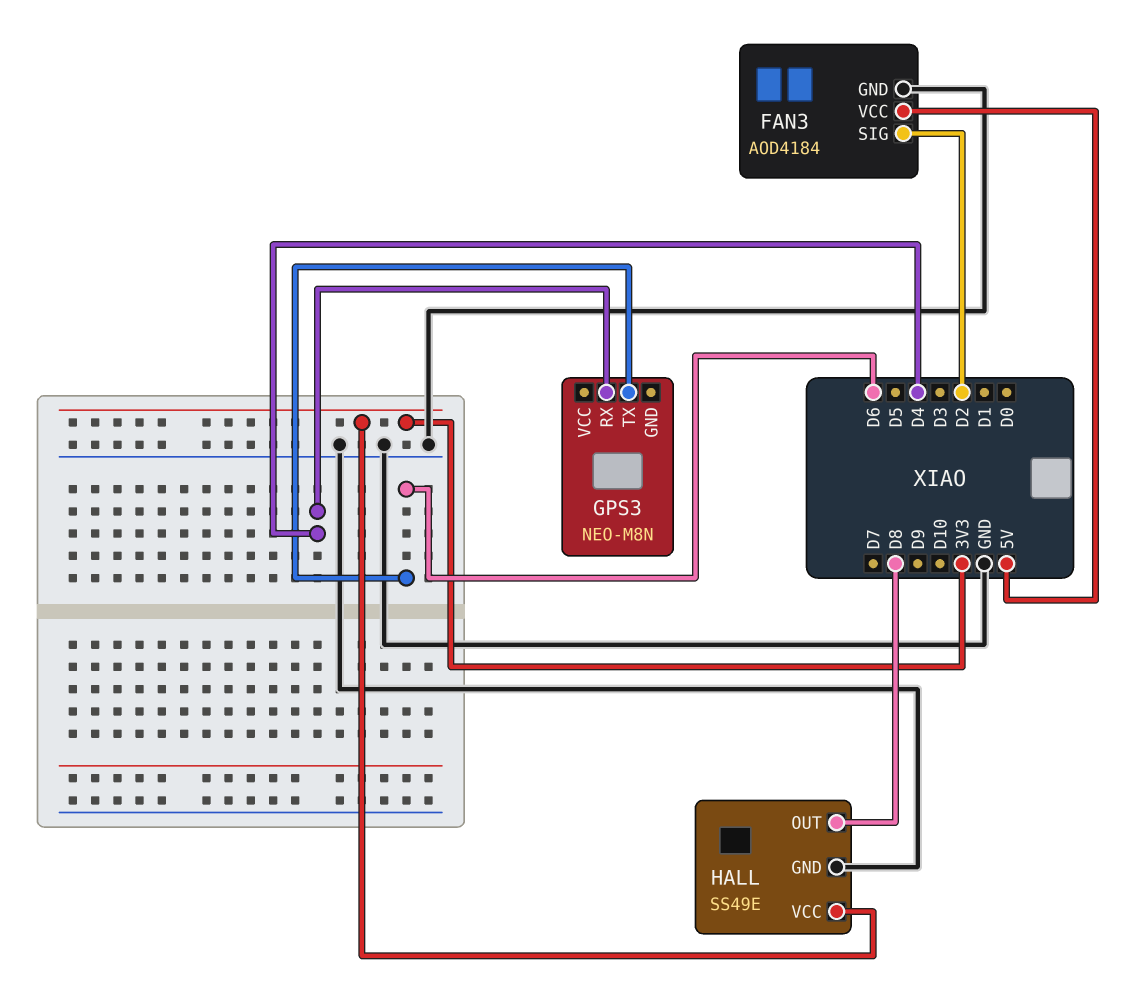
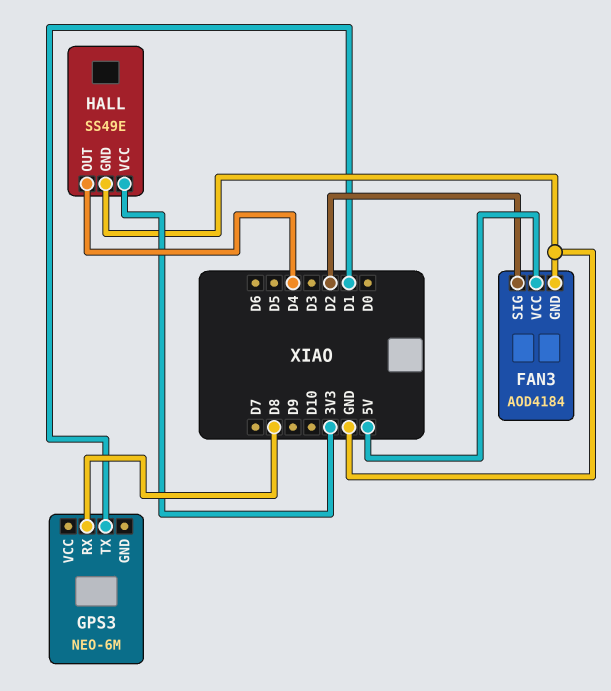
GPS3: NEO-M8N -> NEO-6M
GPS3 pin RX: D4 -> D8
GPS3 pin TX: D6 -> D1
HALL pin OUT: D8 -> D4

